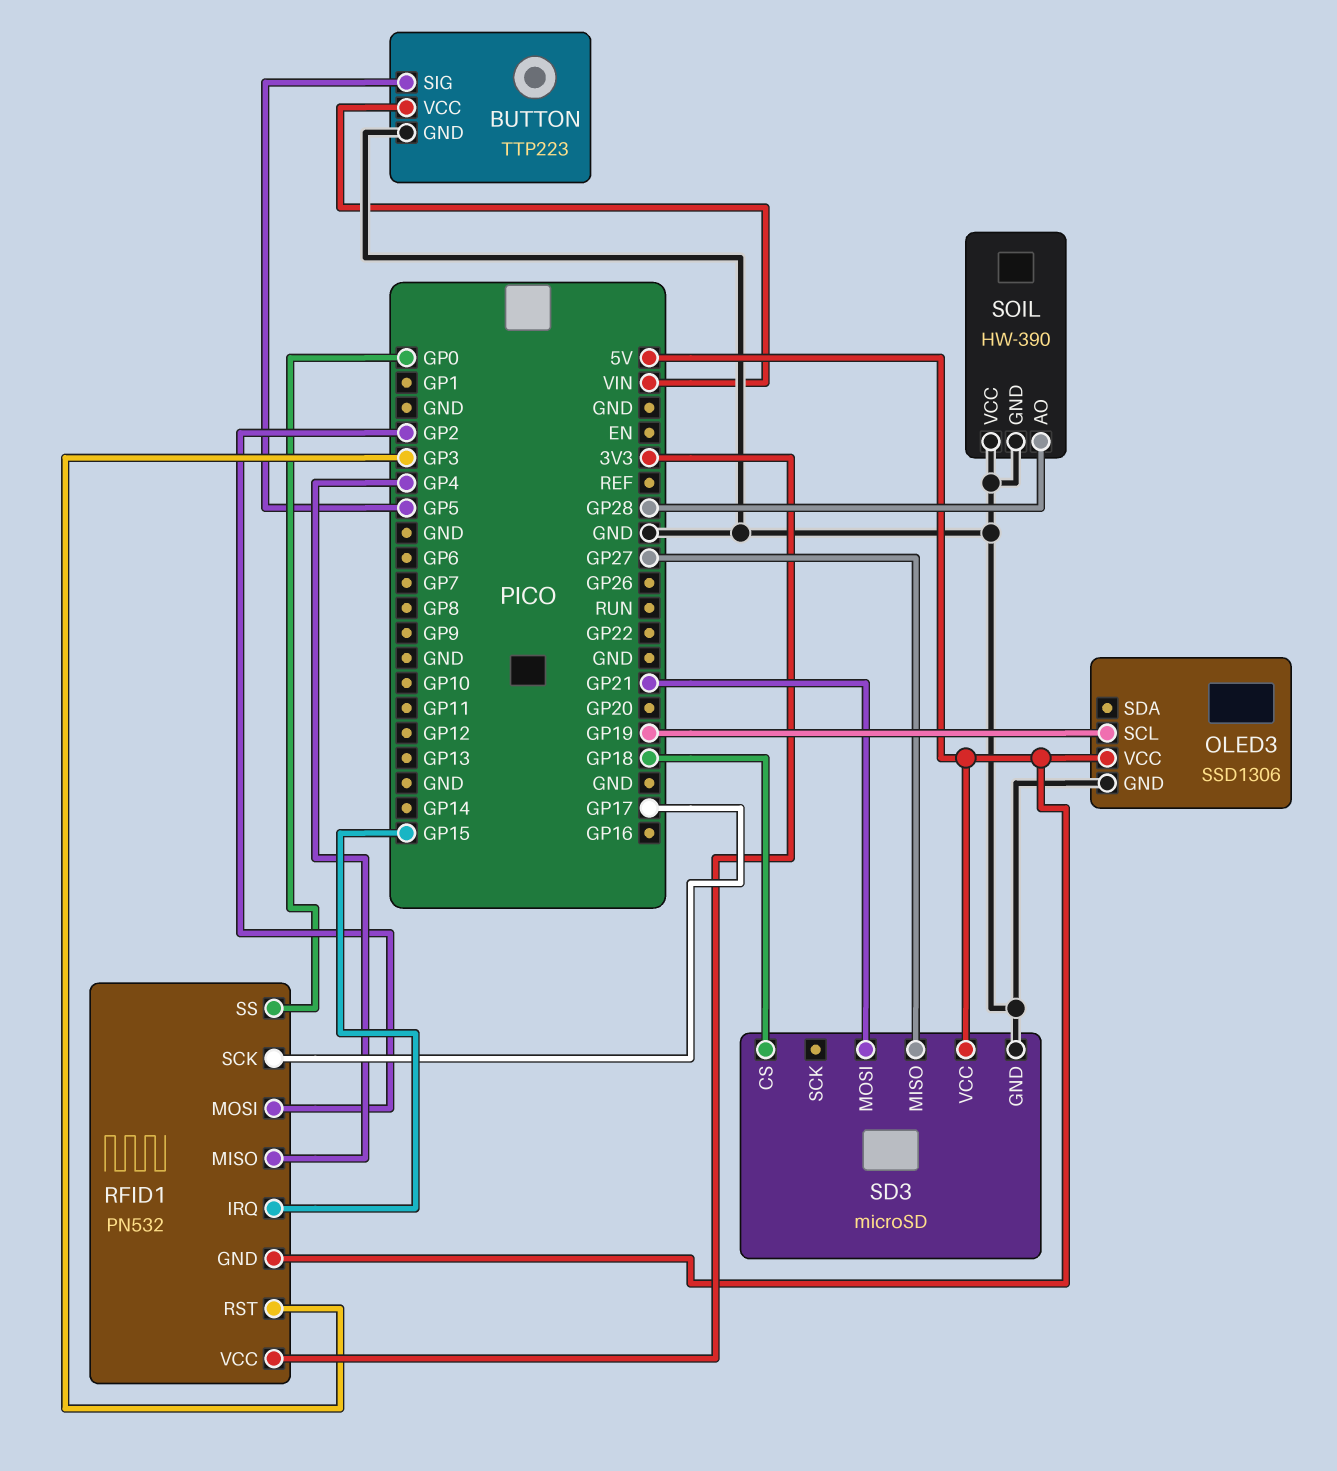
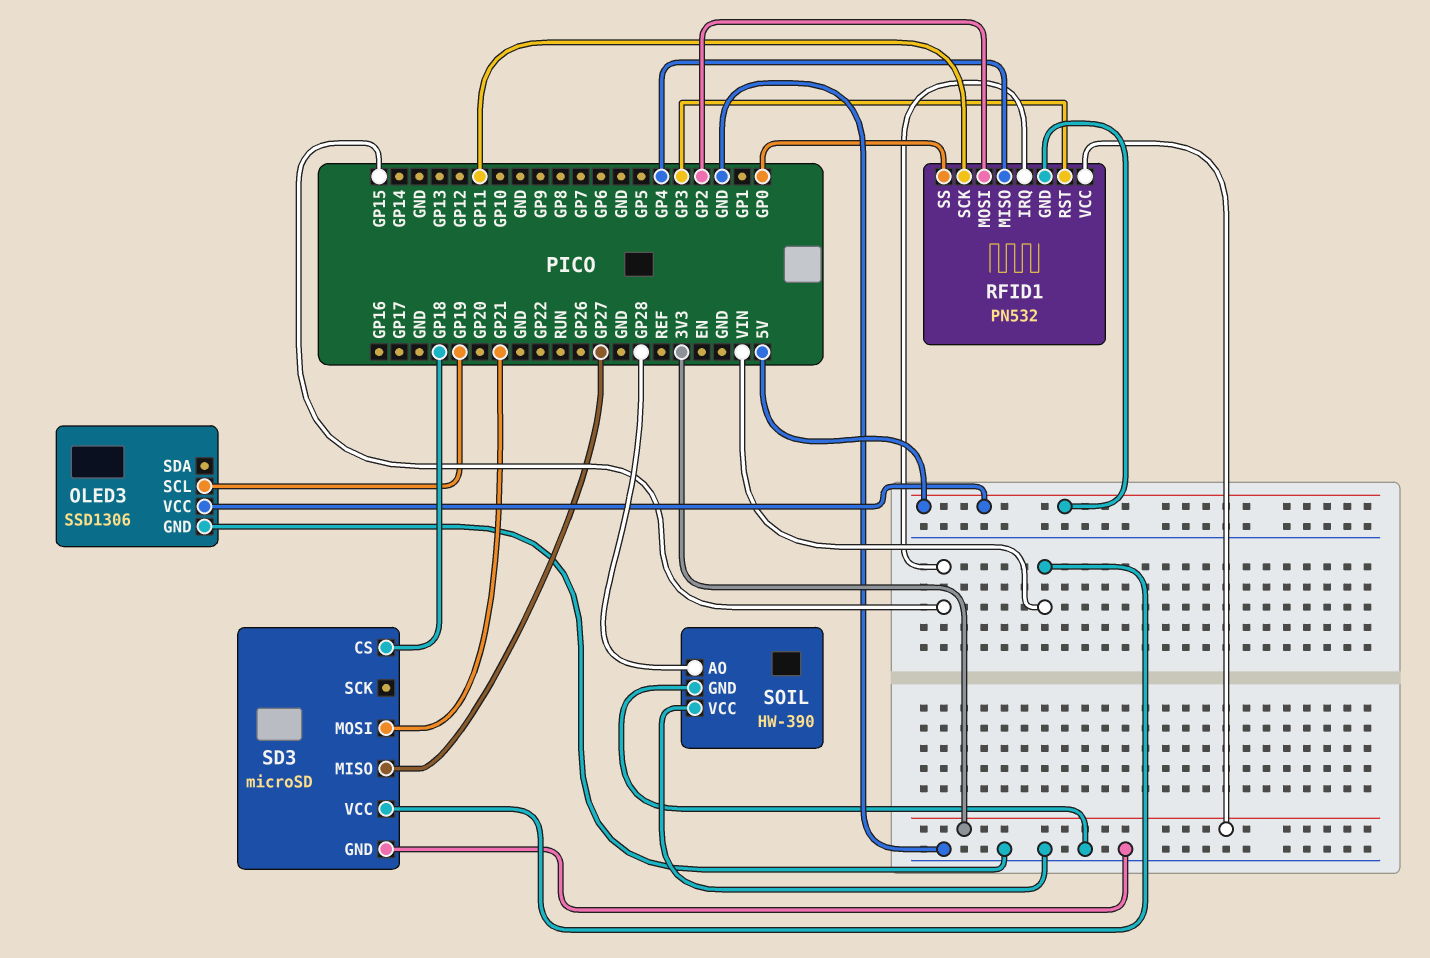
BUTTON: TTP223 -> none
BUTTON pin GND: GND -> none
BUTTON pin SIG: GP5 -> none
BUTTON pin VCC: VIN -> none
RFID1 pin SCK: GP17 -> GP11
SD3 pin VCC: 5V -> VIN

